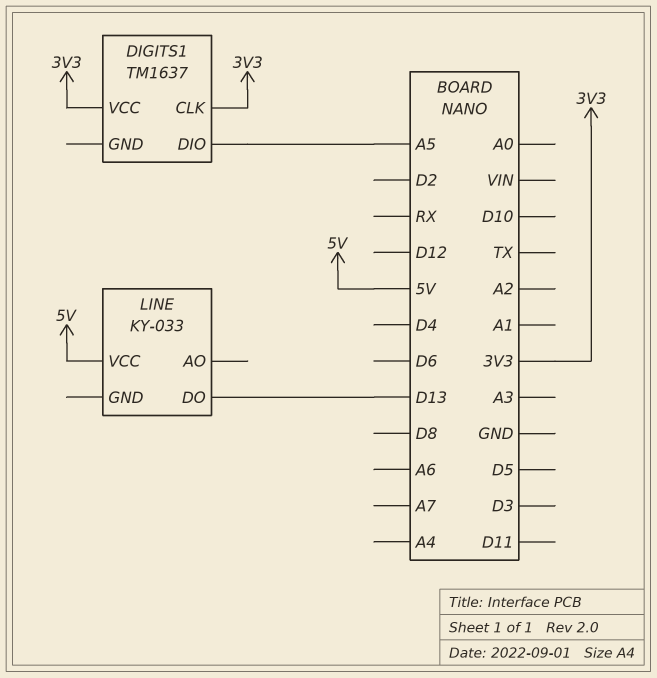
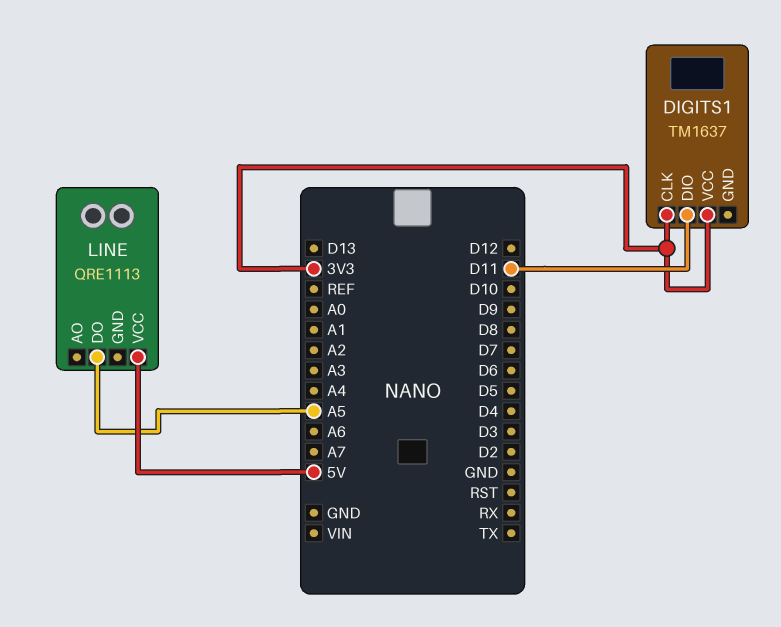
DIGITS1 pin DIO: A5 -> D11
LINE: KY-033 -> QRE1113
LINE pin DO: D13 -> A5

